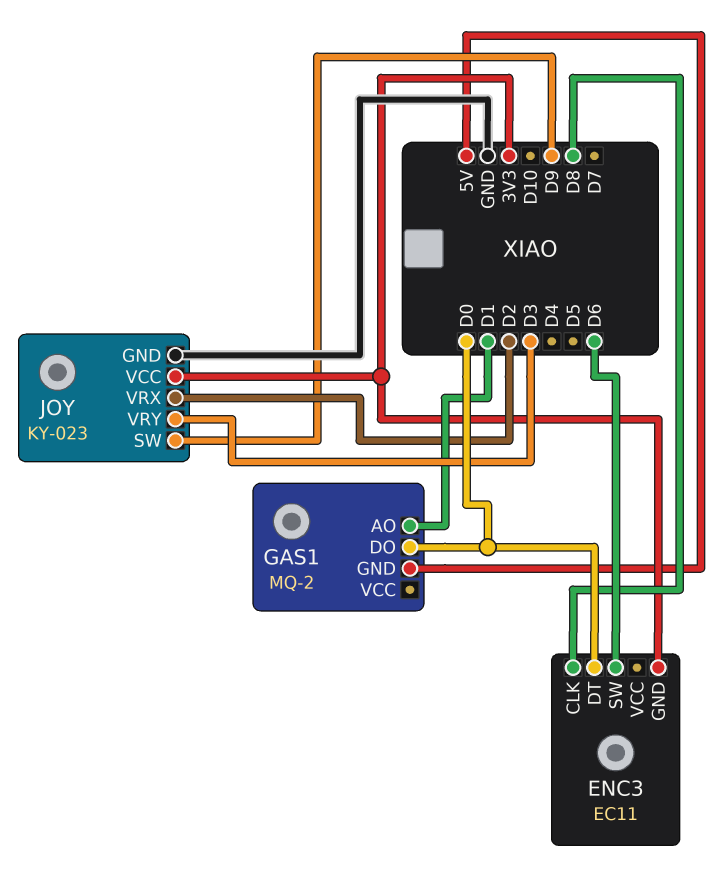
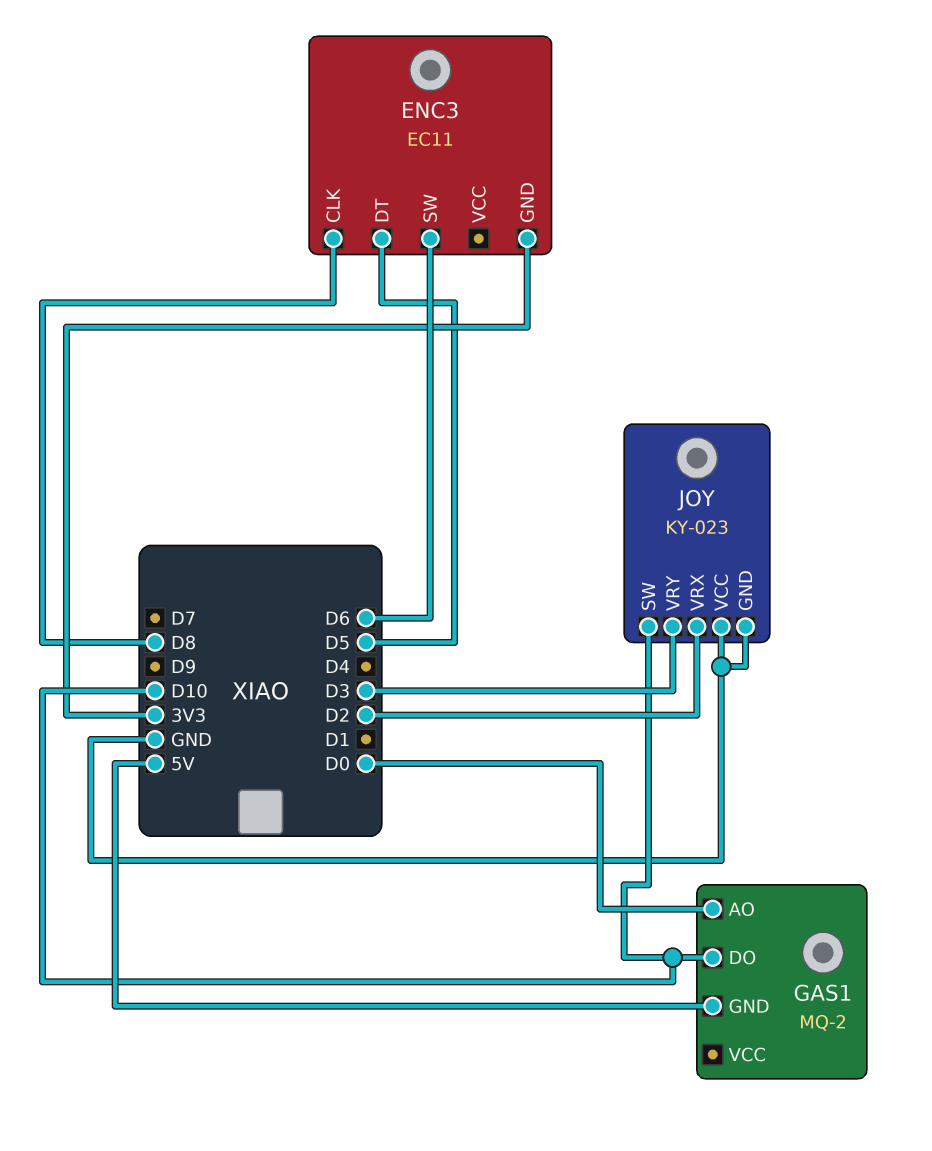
ENC3 pin DT: D0 -> D5
GAS1 pin AO: D1 -> D0
GAS1 pin DO: D0 -> D10
JOY pin SW: D9 -> D10
JOY pin VCC: 3V3 -> GND

